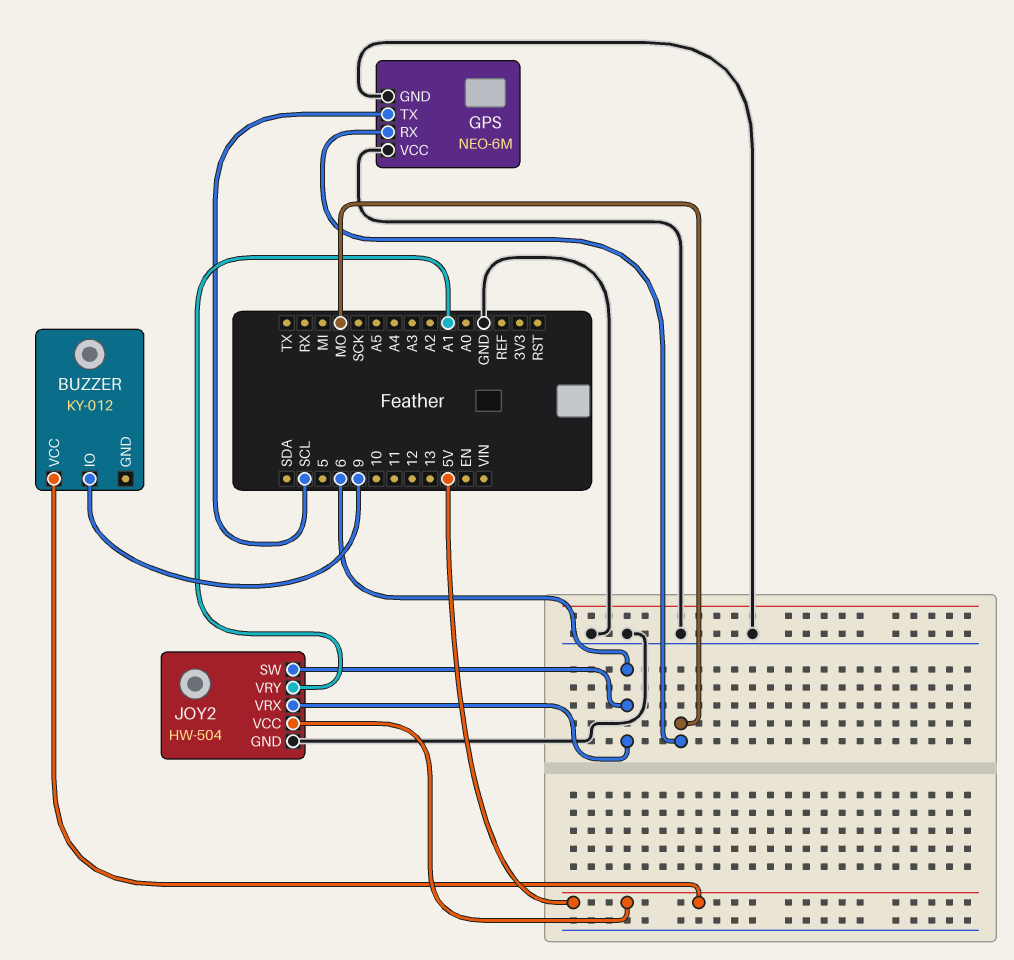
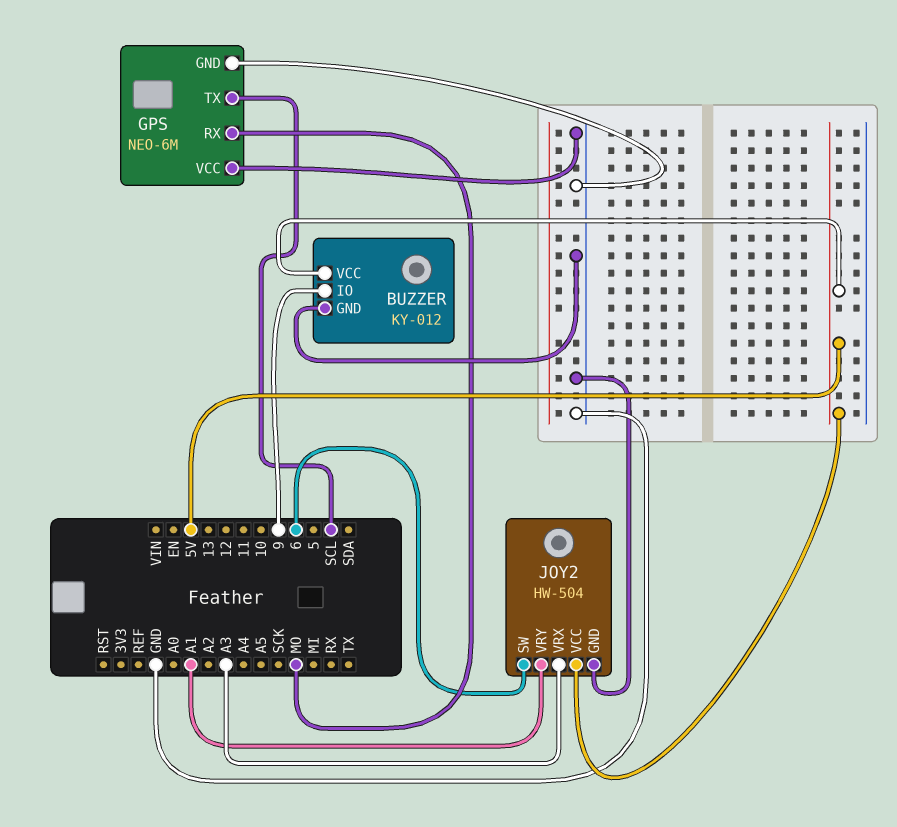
BUZZER pin GND: none -> GND
JOY2 pin VRX: 6 -> A3

